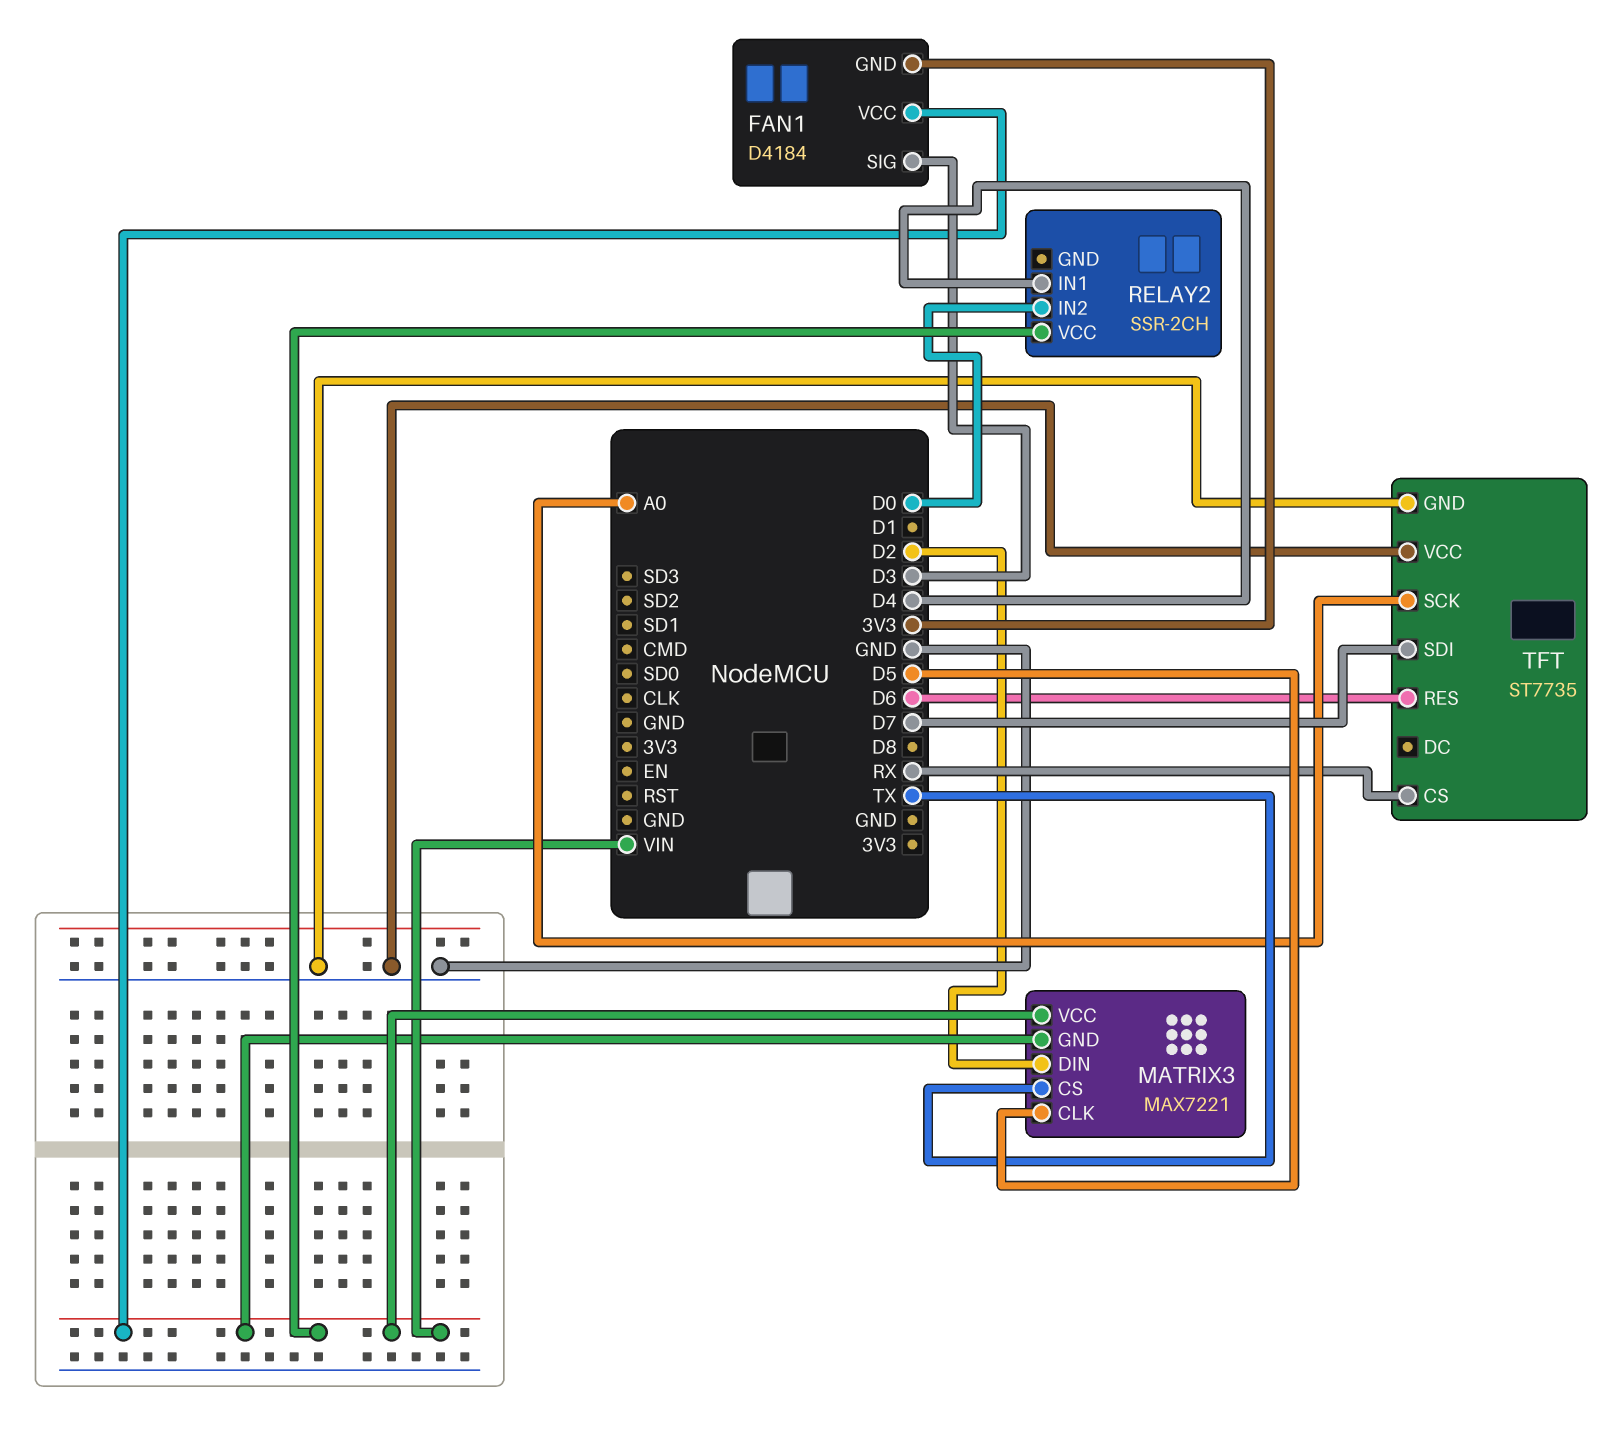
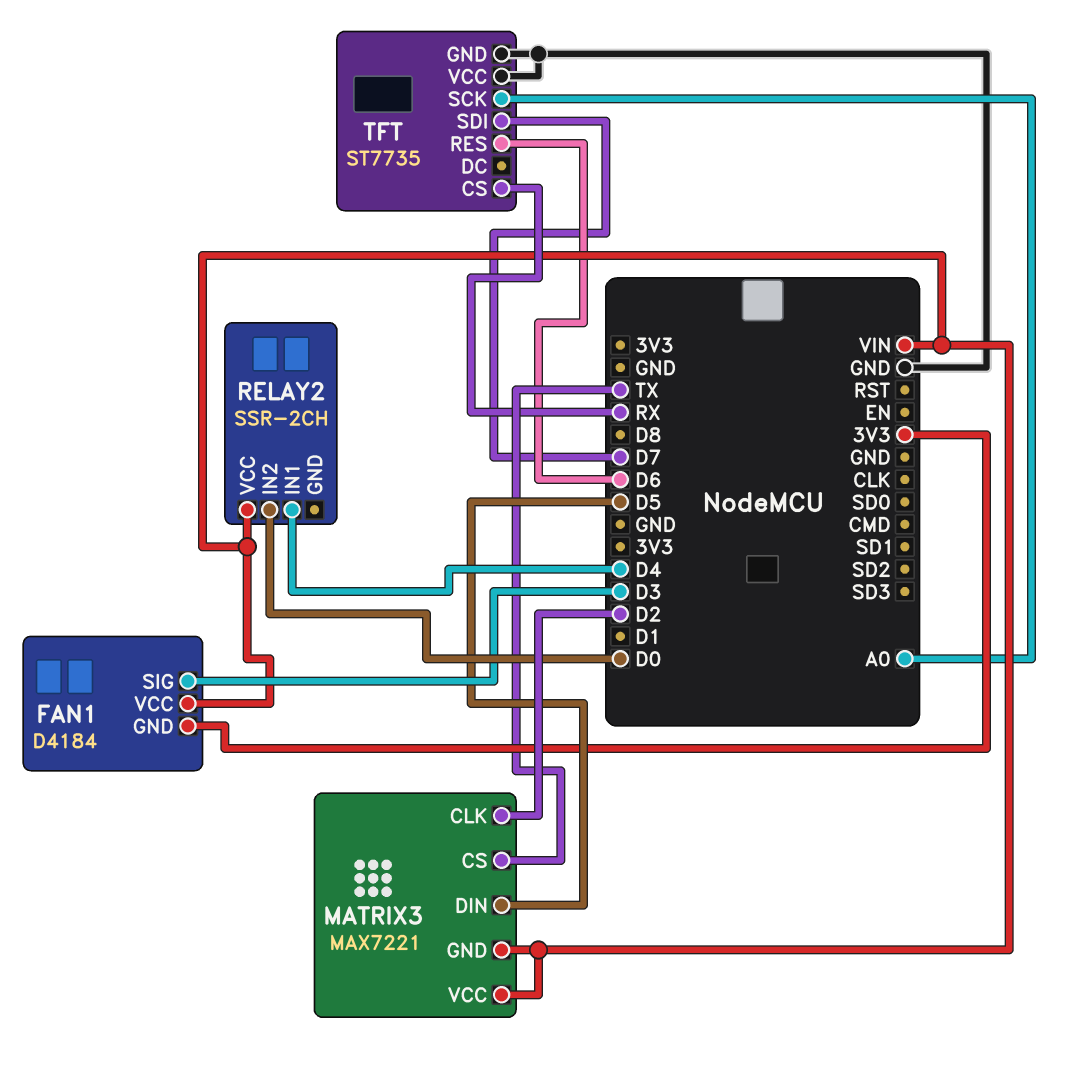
MATRIX3 pin CLK: D5 -> D2
MATRIX3 pin DIN: D2 -> D5

